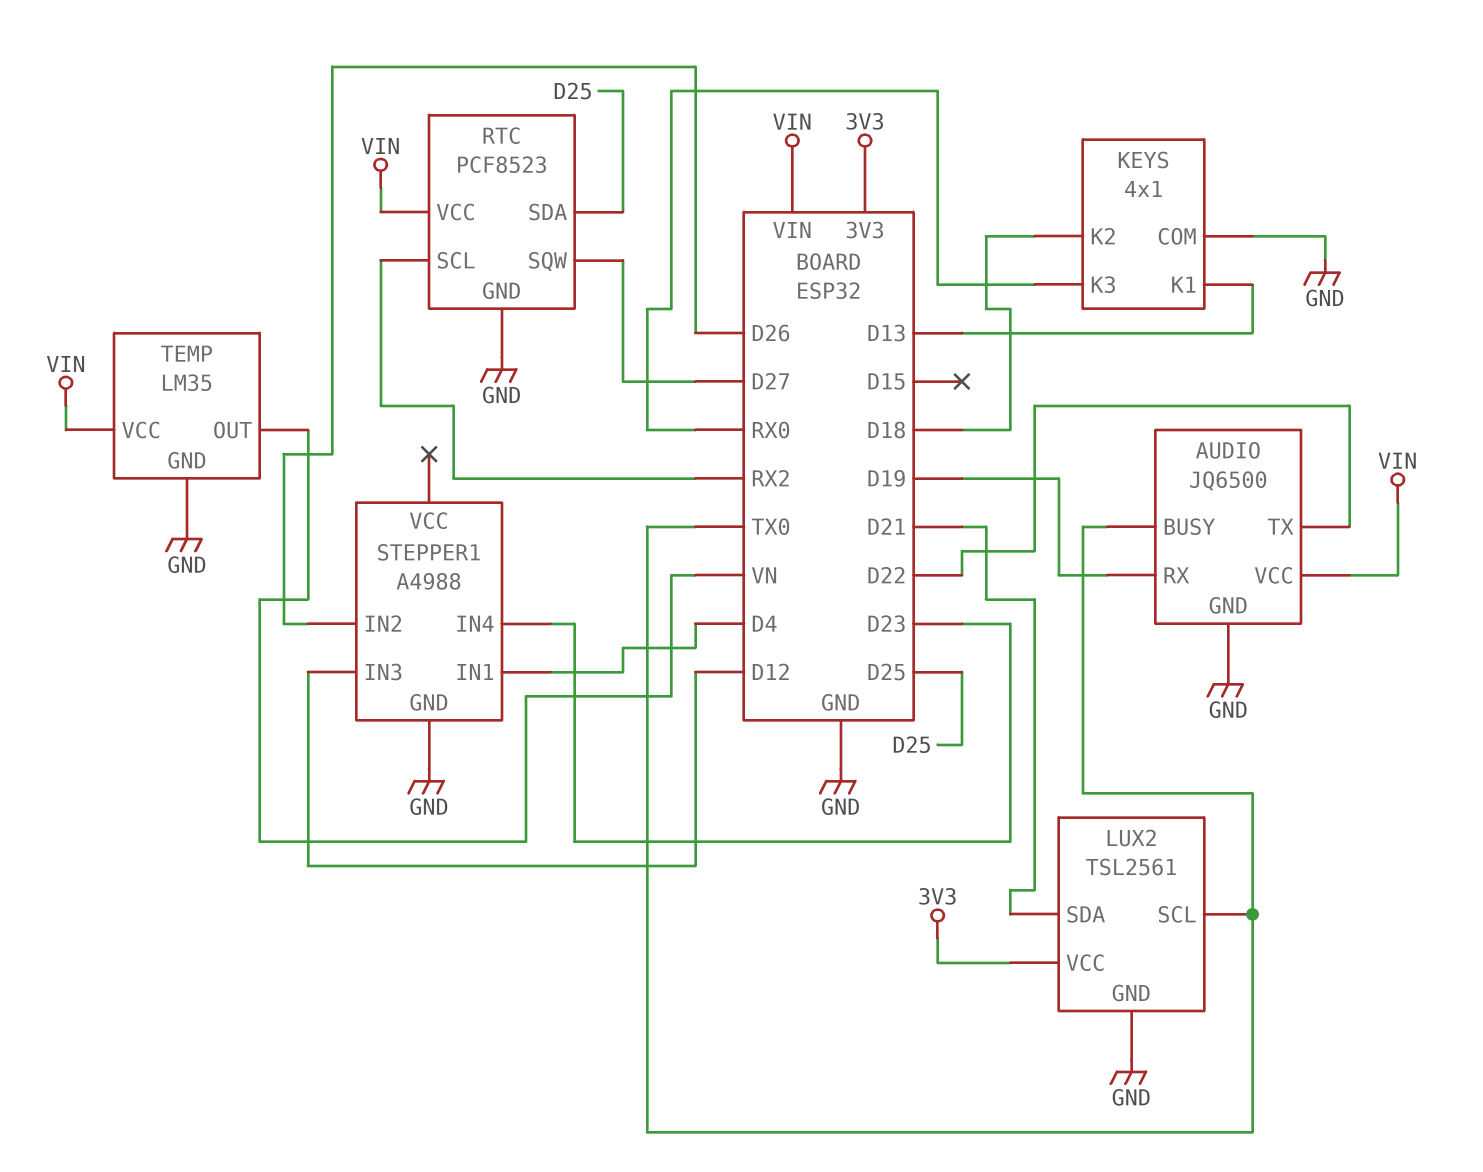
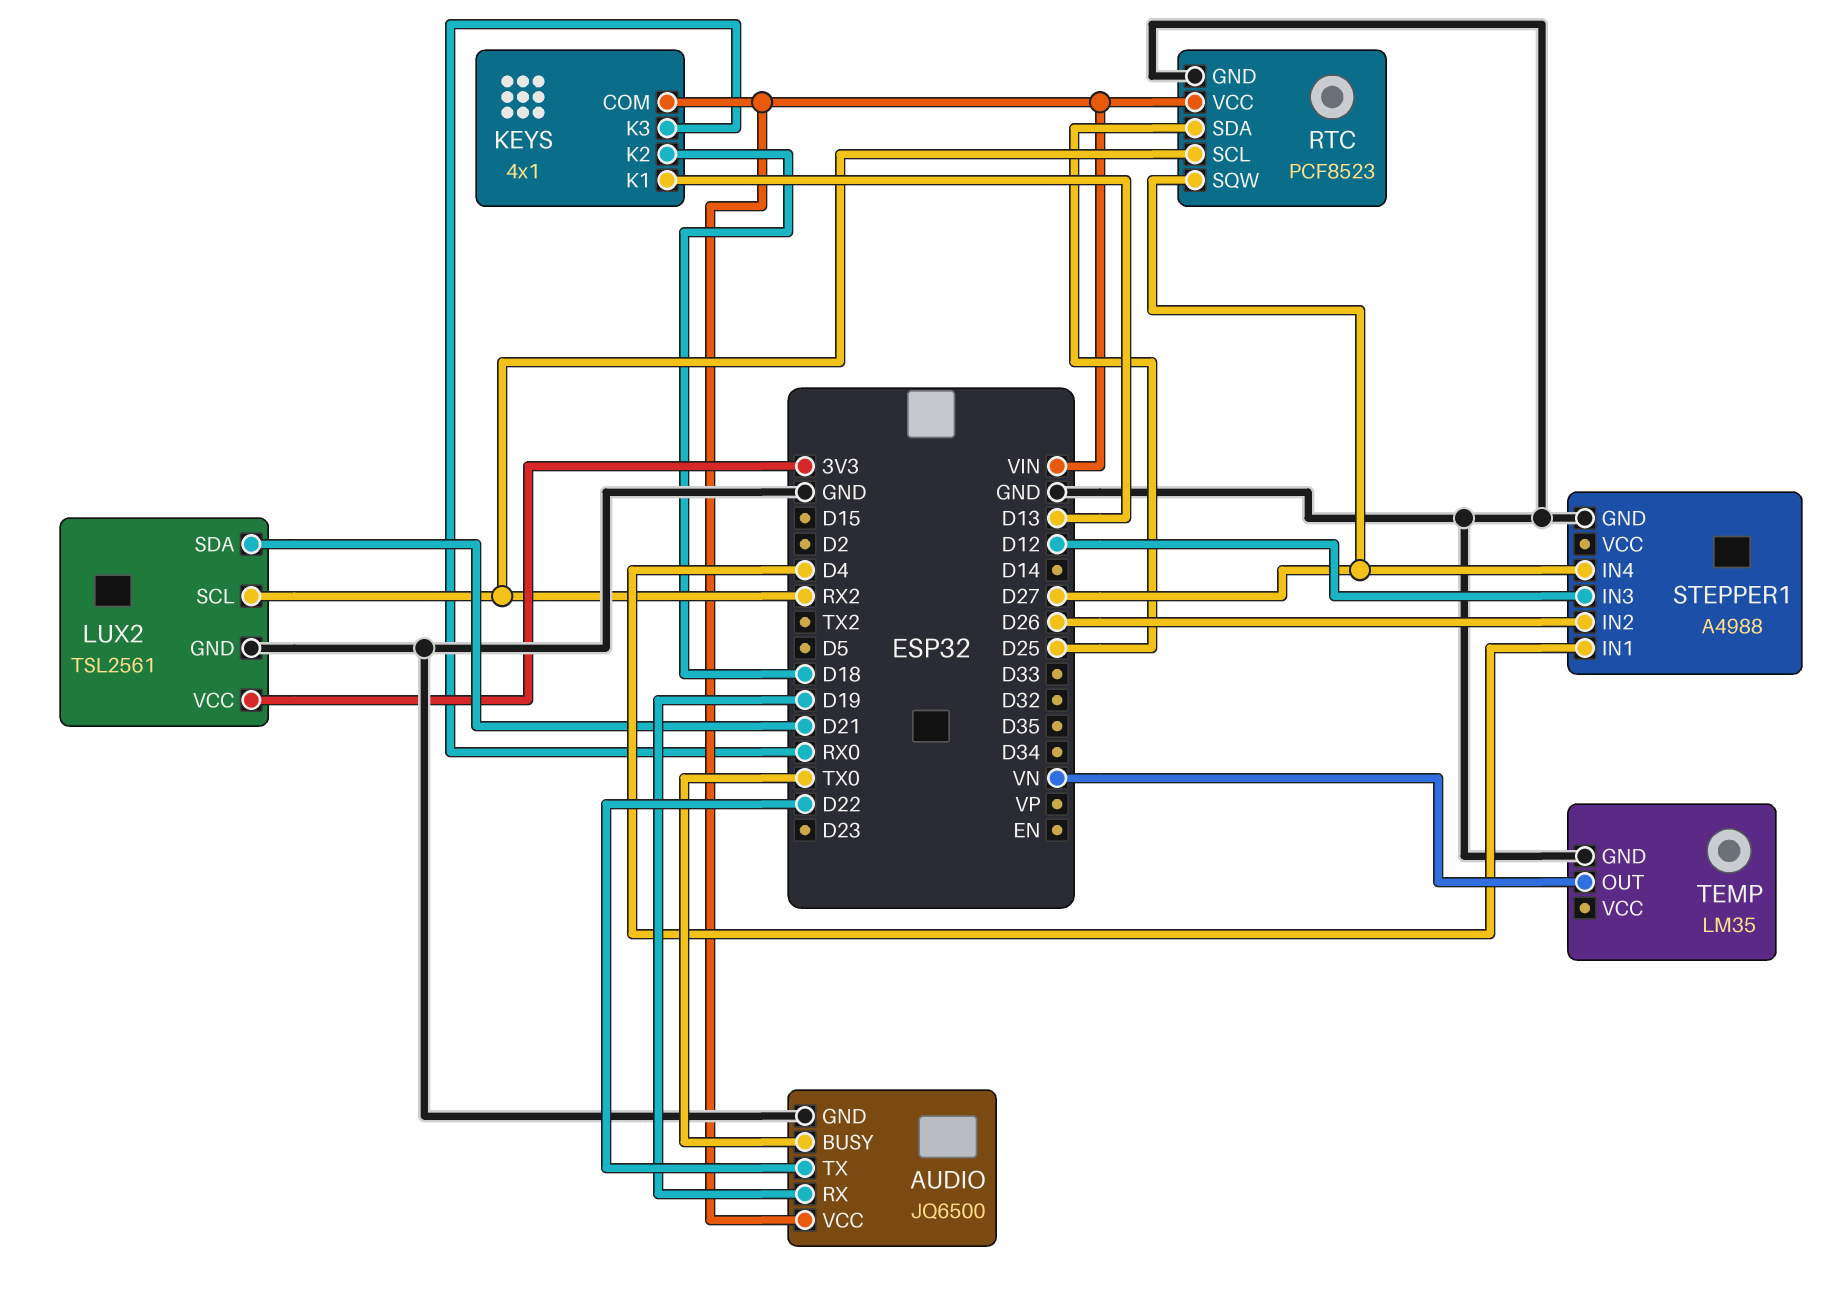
KEYS pin COM: GND -> VIN
LUX2 pin SCL: TX0 -> RX2
STEPPER1 pin IN4: D23 -> D27
TEMP pin VCC: VIN -> none

